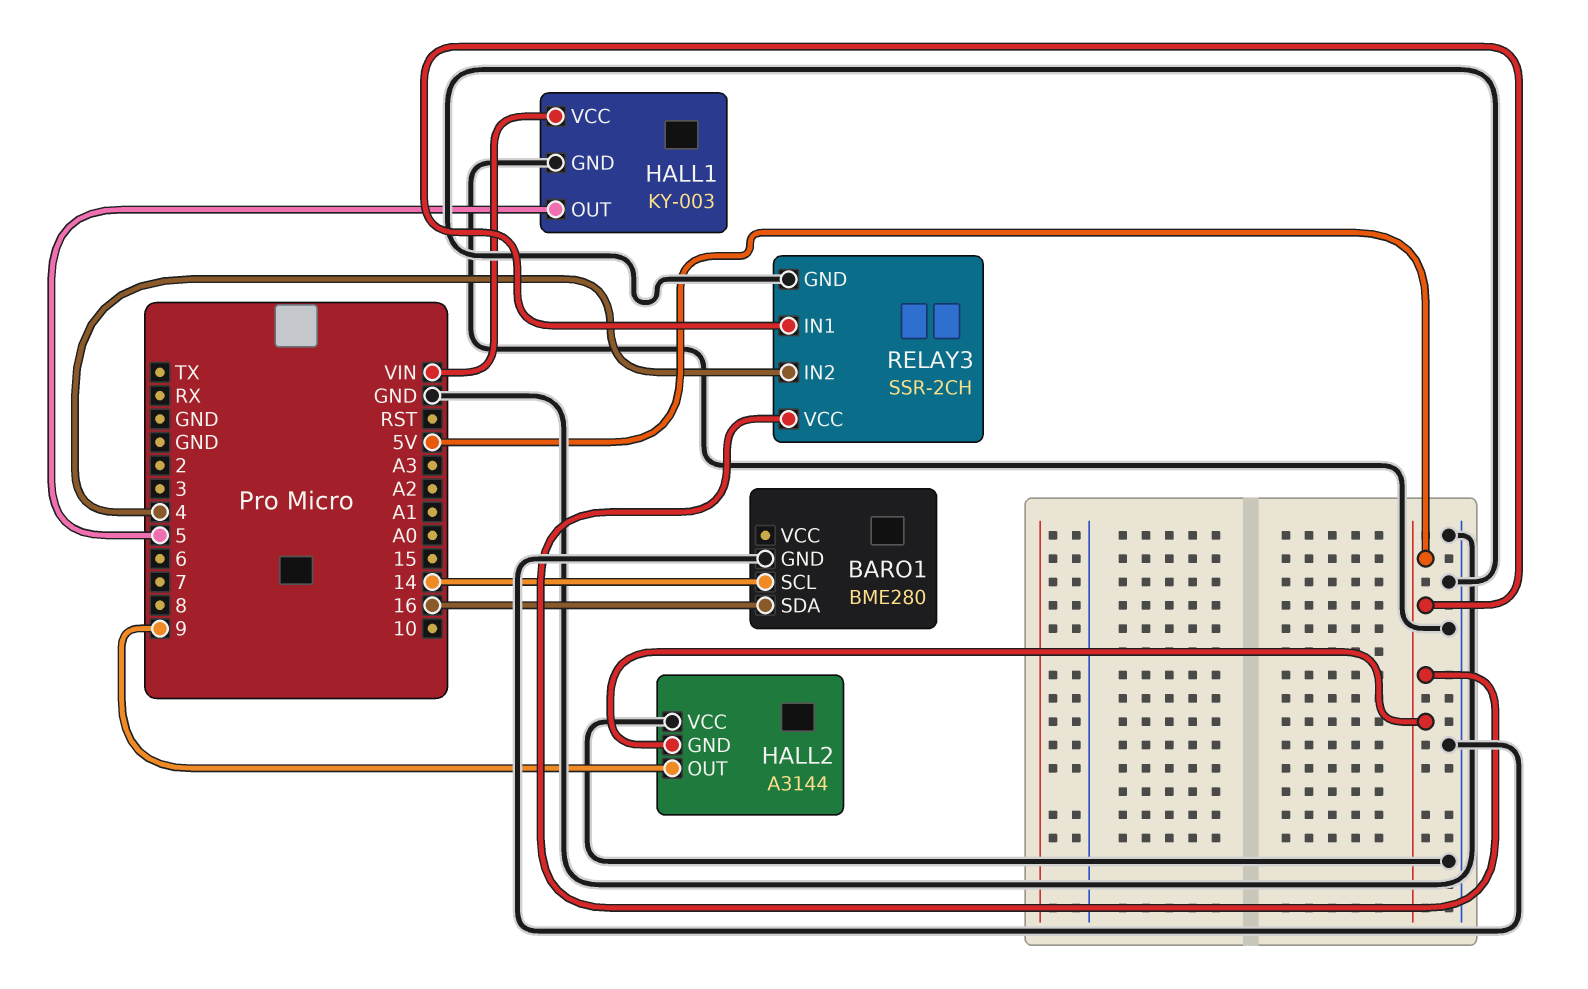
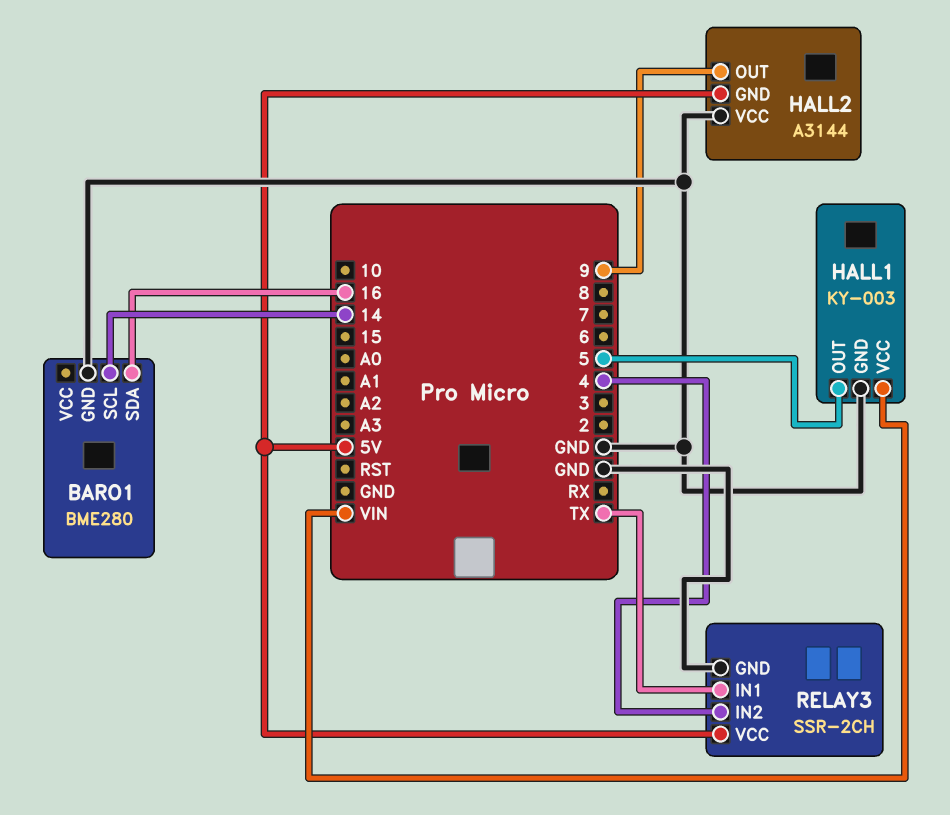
RELAY3 pin IN1: 5V -> TX

